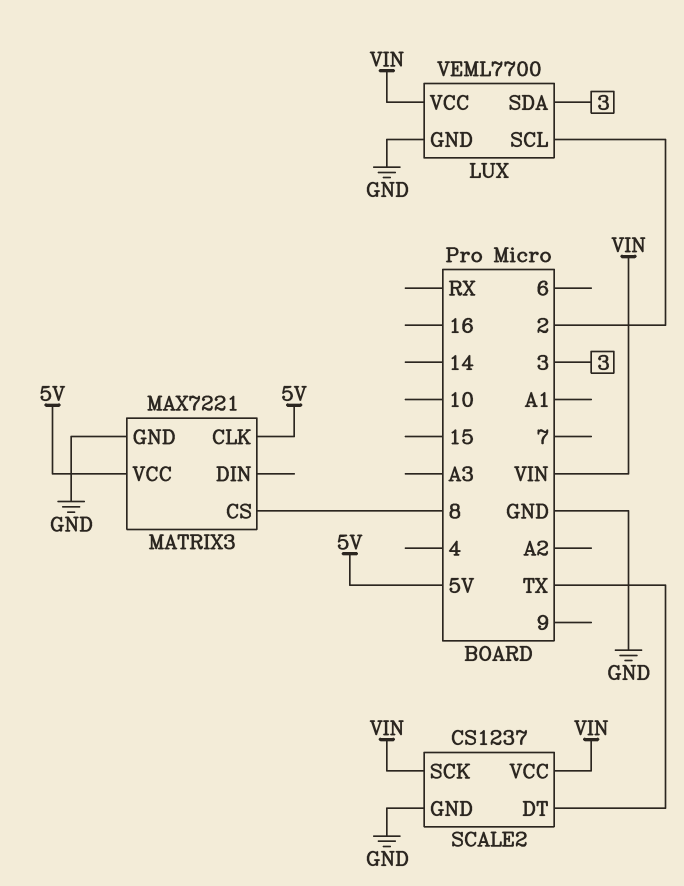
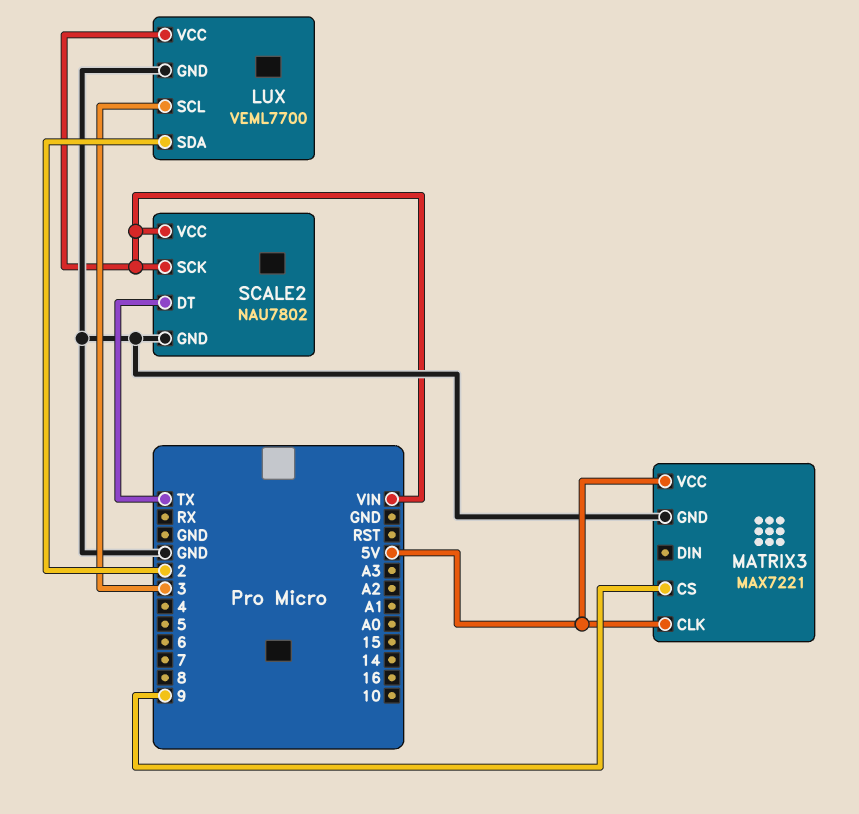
LUX pin SCL: 2 -> 3
LUX pin SDA: 3 -> 2
MATRIX3 pin CS: 8 -> 9
SCALE2: CS1237 -> NAU7802

